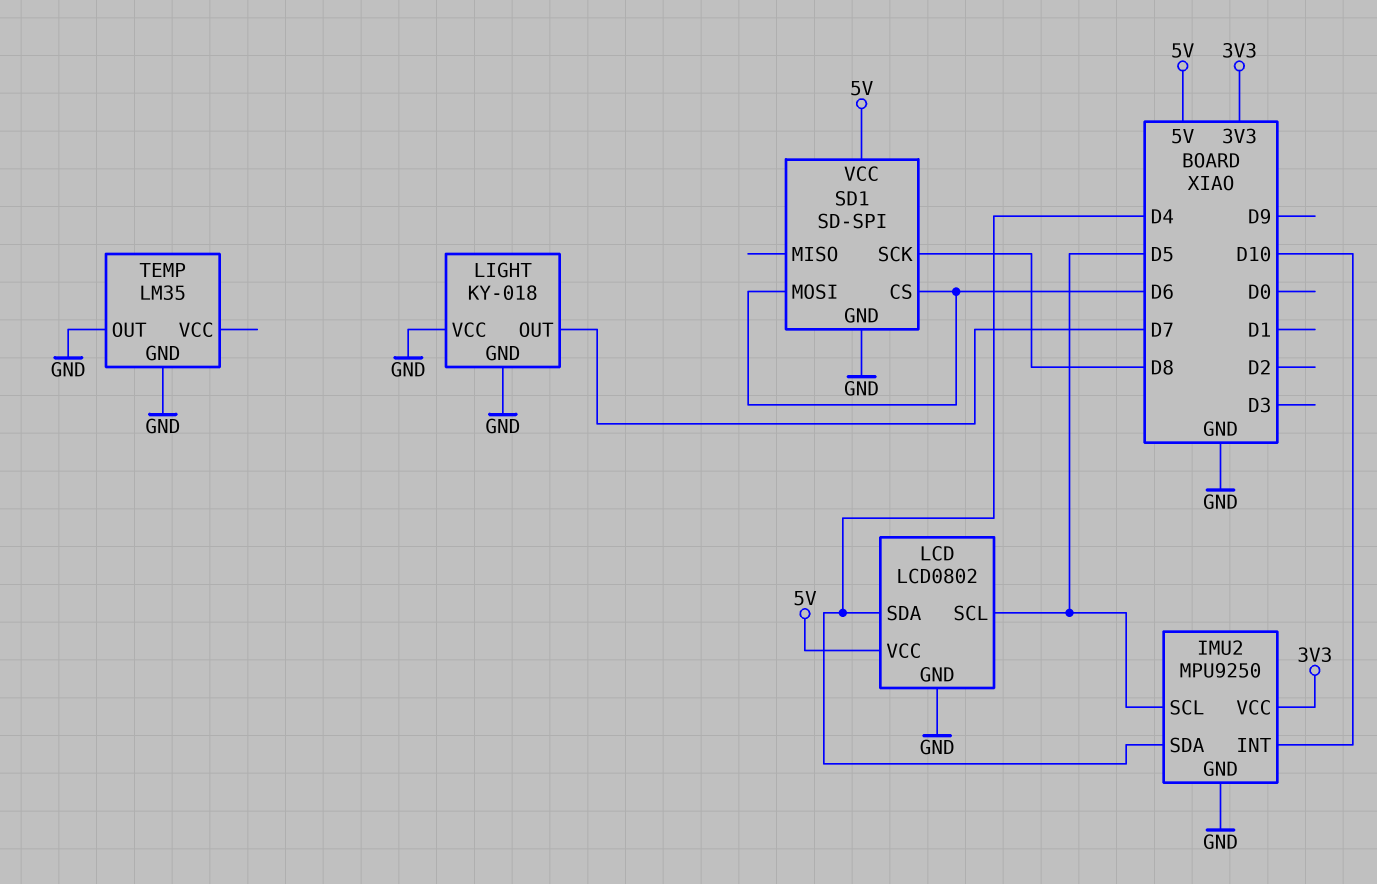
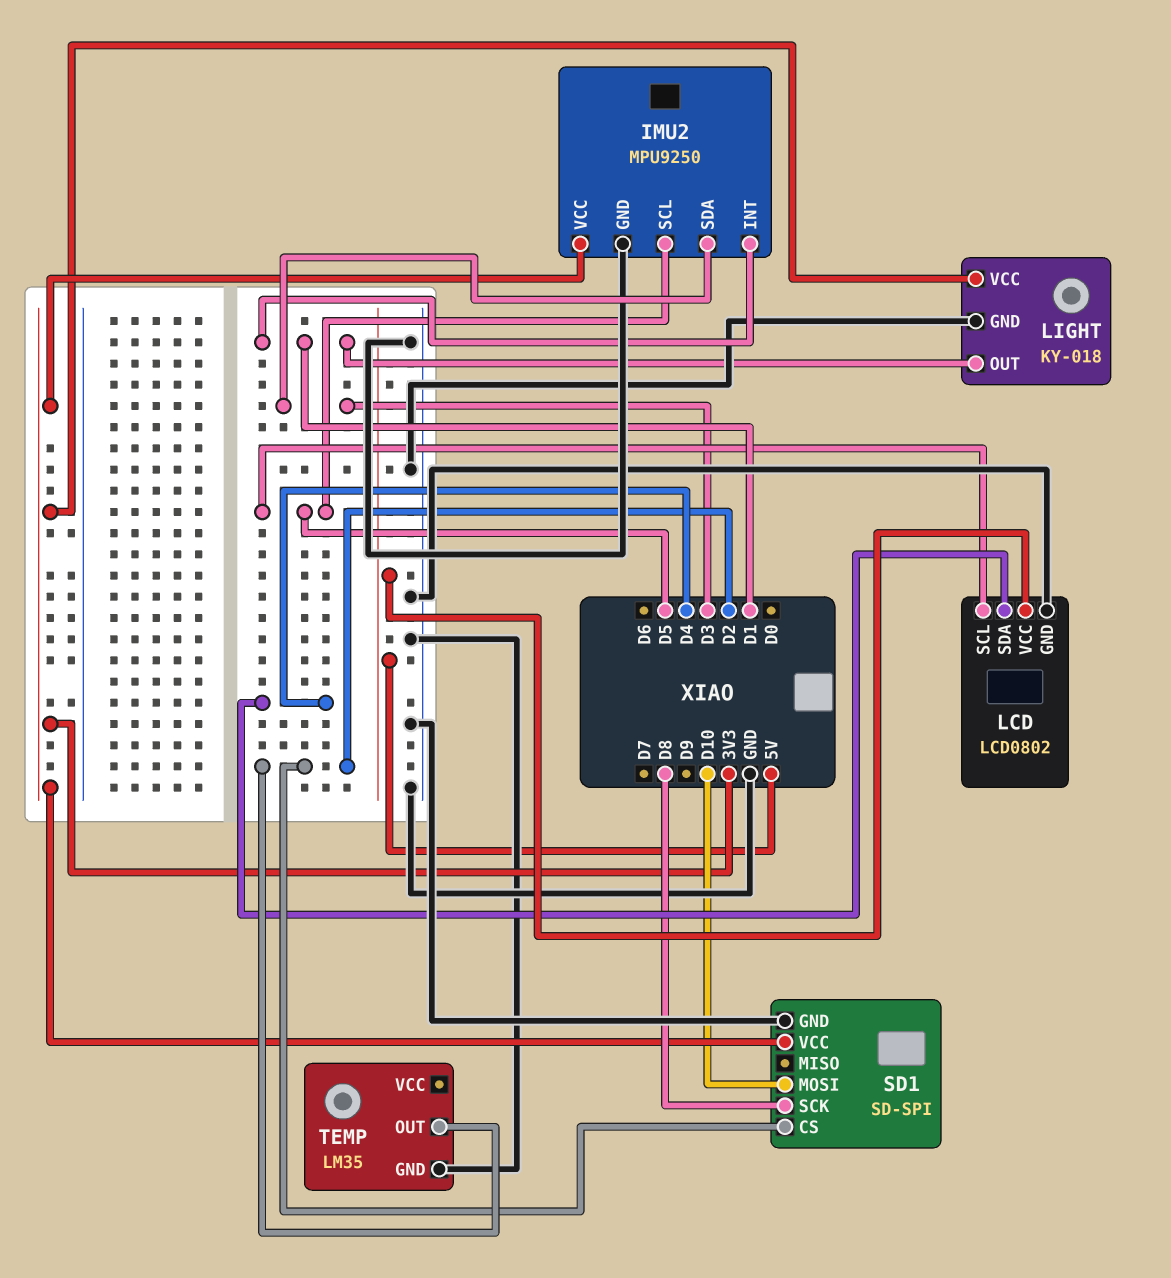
IMU2 pin INT: D10 -> D1
IMU2 pin SDA: D4 -> D3
LIGHT pin OUT: D7 -> D1
LIGHT pin VCC: GND -> 3V3
SD1 pin CS: D6 -> D2
SD1 pin MOSI: D6 -> D10
SD1 pin VCC: 5V -> 3V3
TEMP pin OUT: GND -> D2

